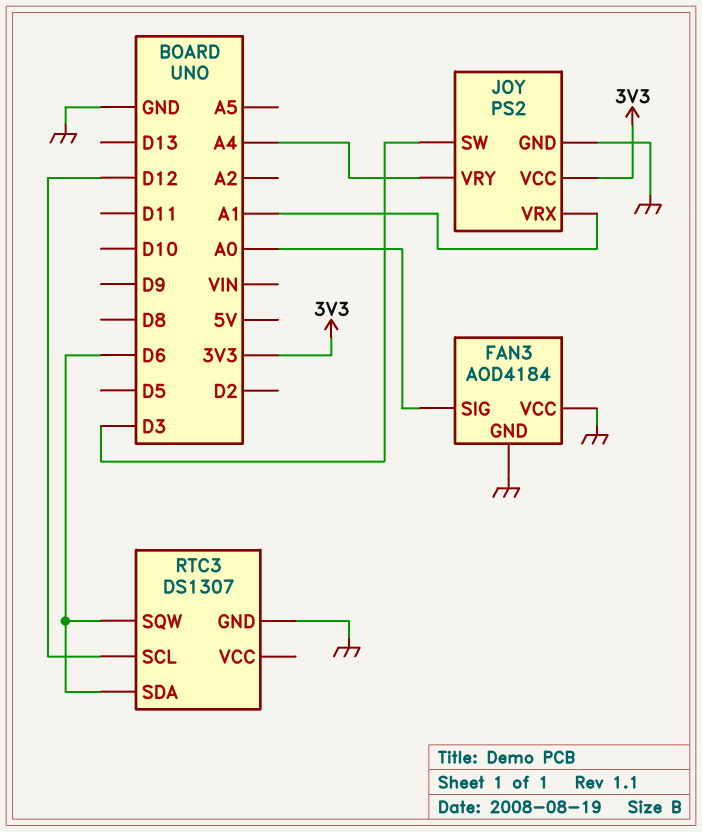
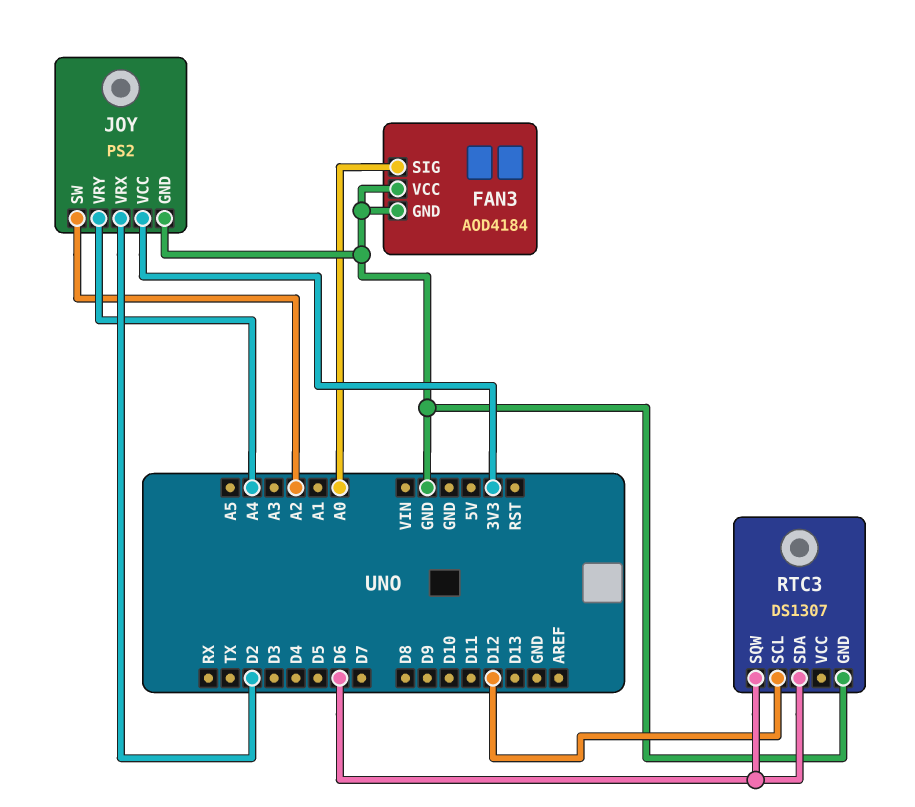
JOY pin SW: D3 -> A2
JOY pin VRX: A1 -> D2

